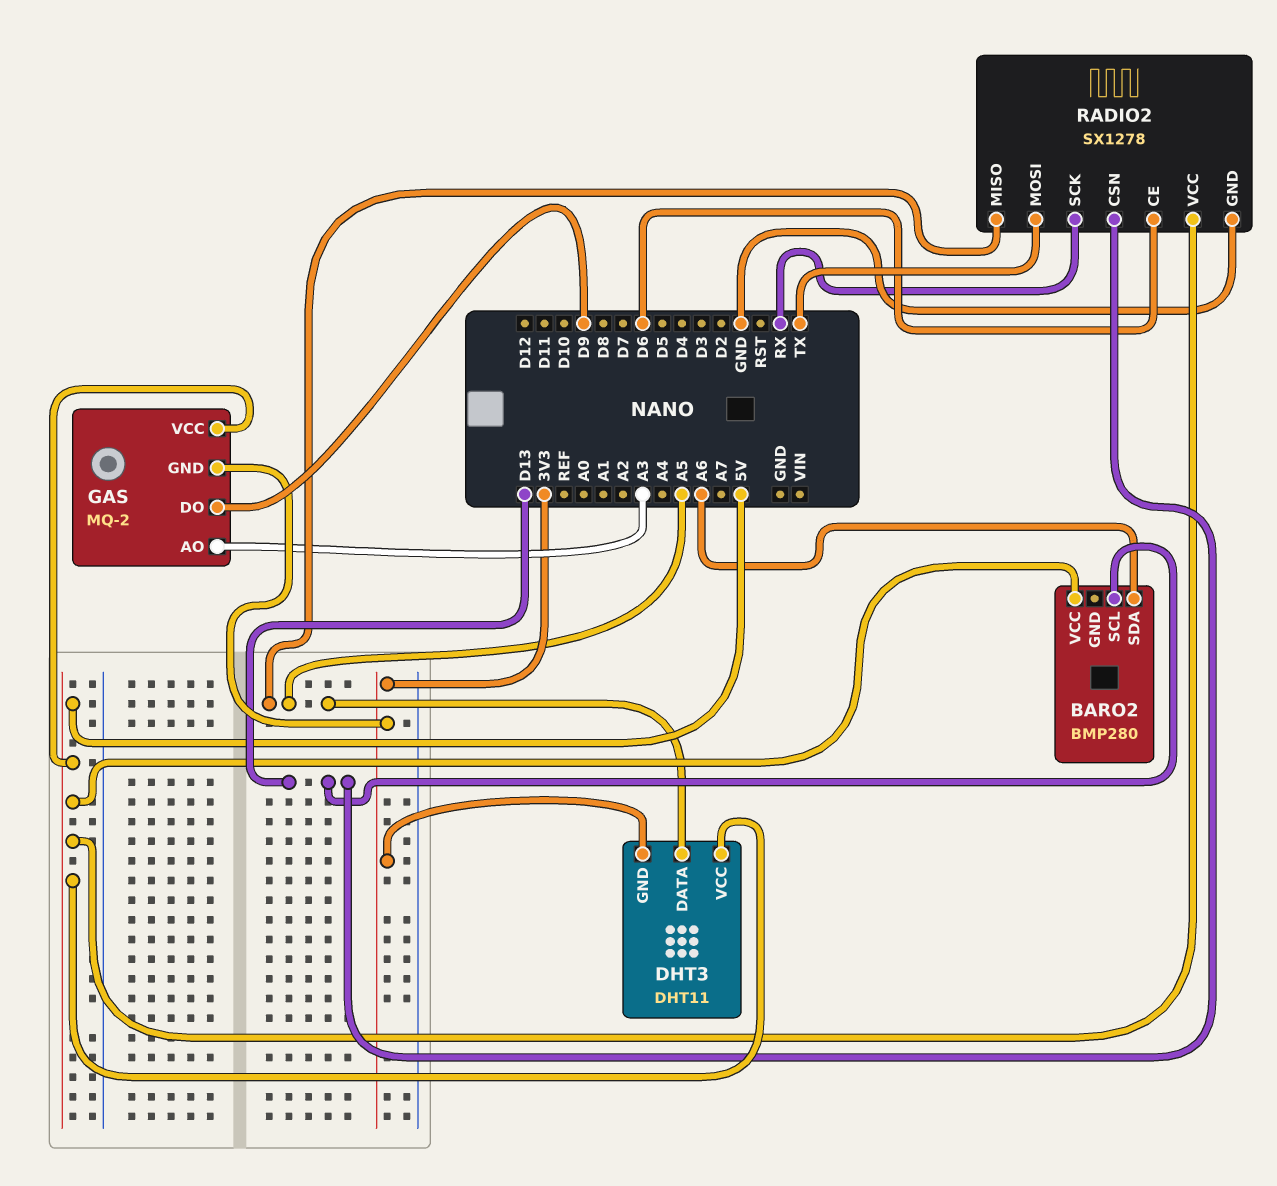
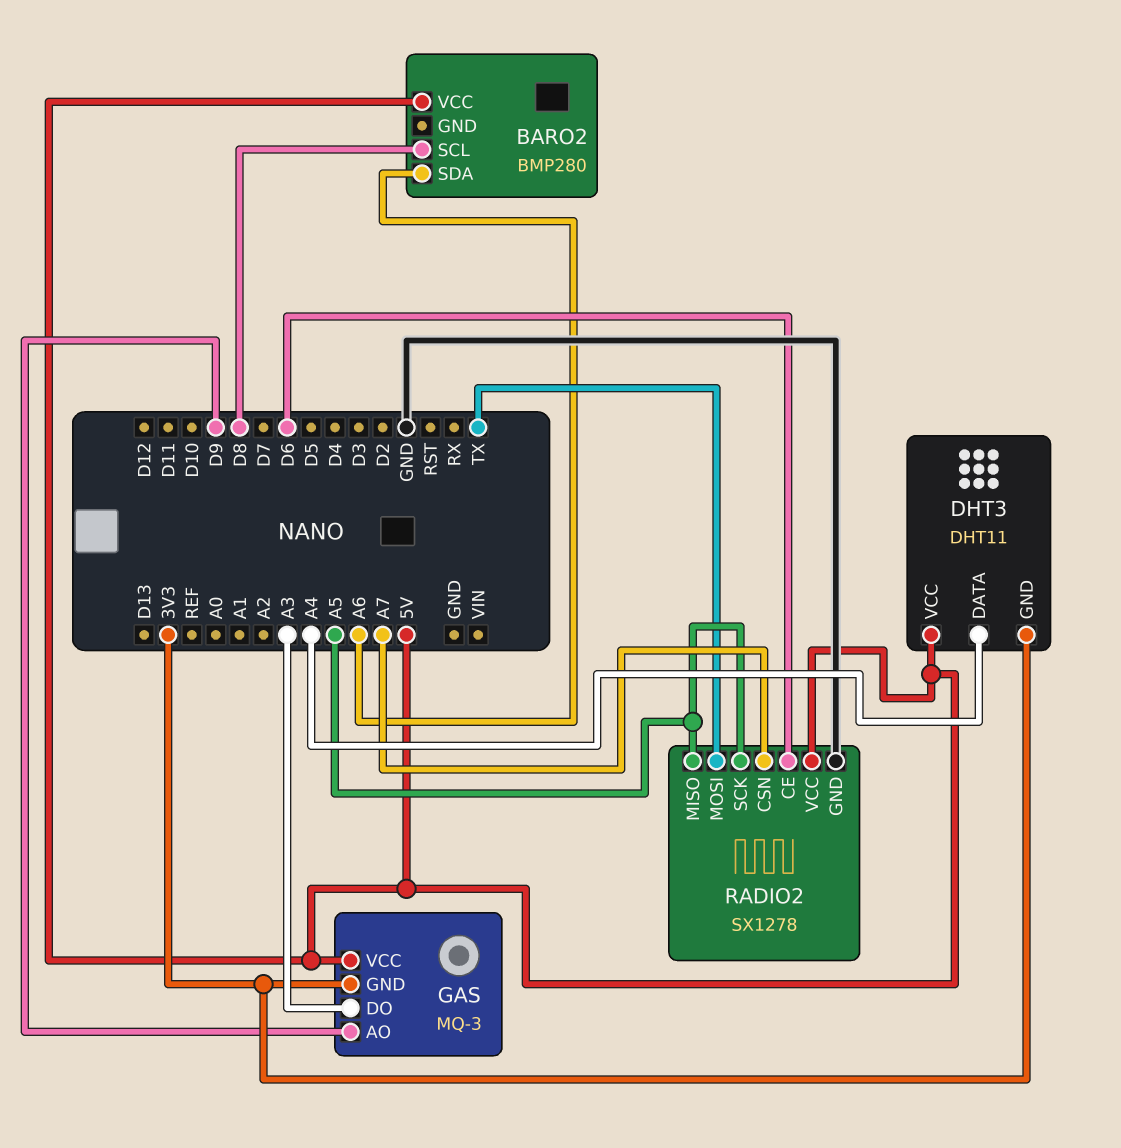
BARO2 pin SCL: D13 -> D8
DHT3 pin DATA: A5 -> A4
GAS: MQ-2 -> MQ-3
GAS pin AO: A3 -> D9
GAS pin DO: D9 -> A3
RADIO2 pin CSN: D13 -> A7
RADIO2 pin SCK: RX -> A5

